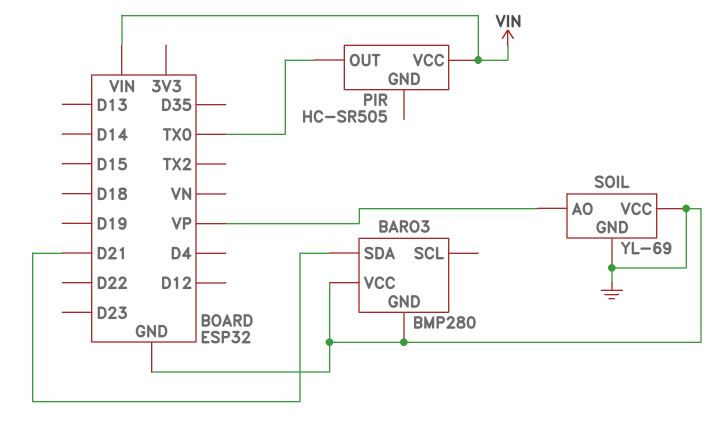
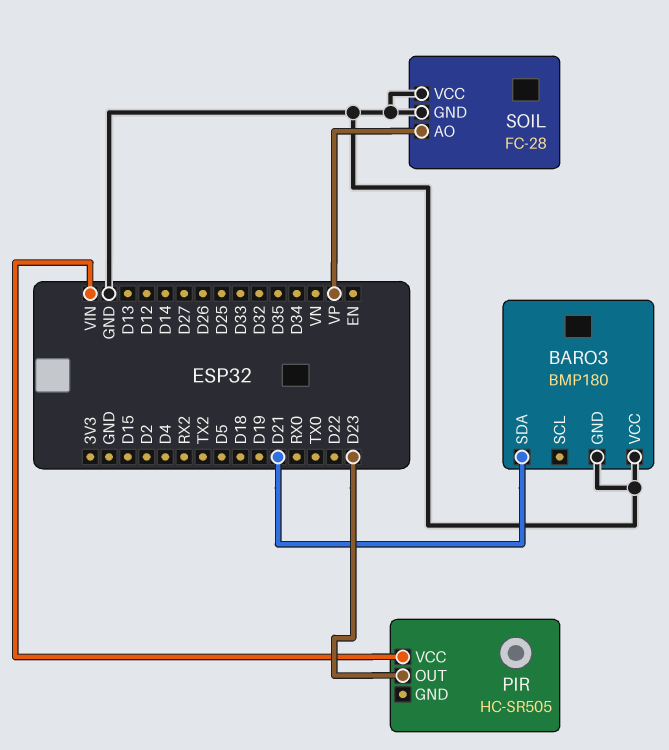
BARO3: BMP280 -> BMP180
PIR pin OUT: TX0 -> D23
SOIL: YL-69 -> FC-28

